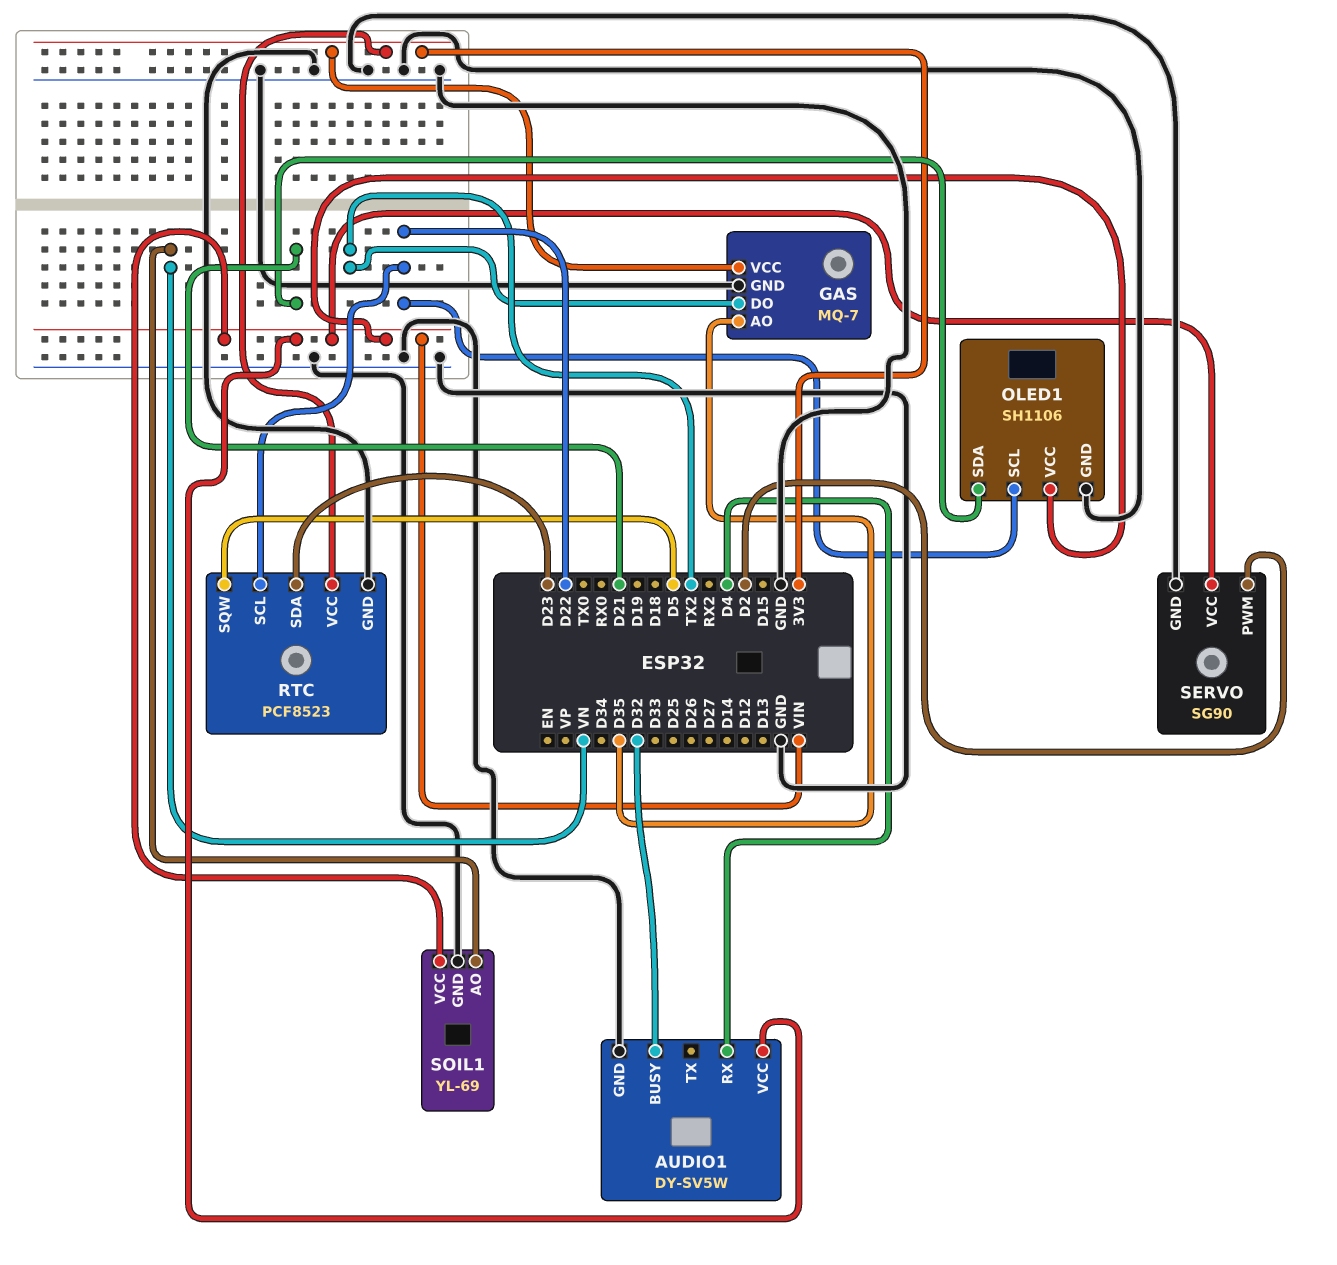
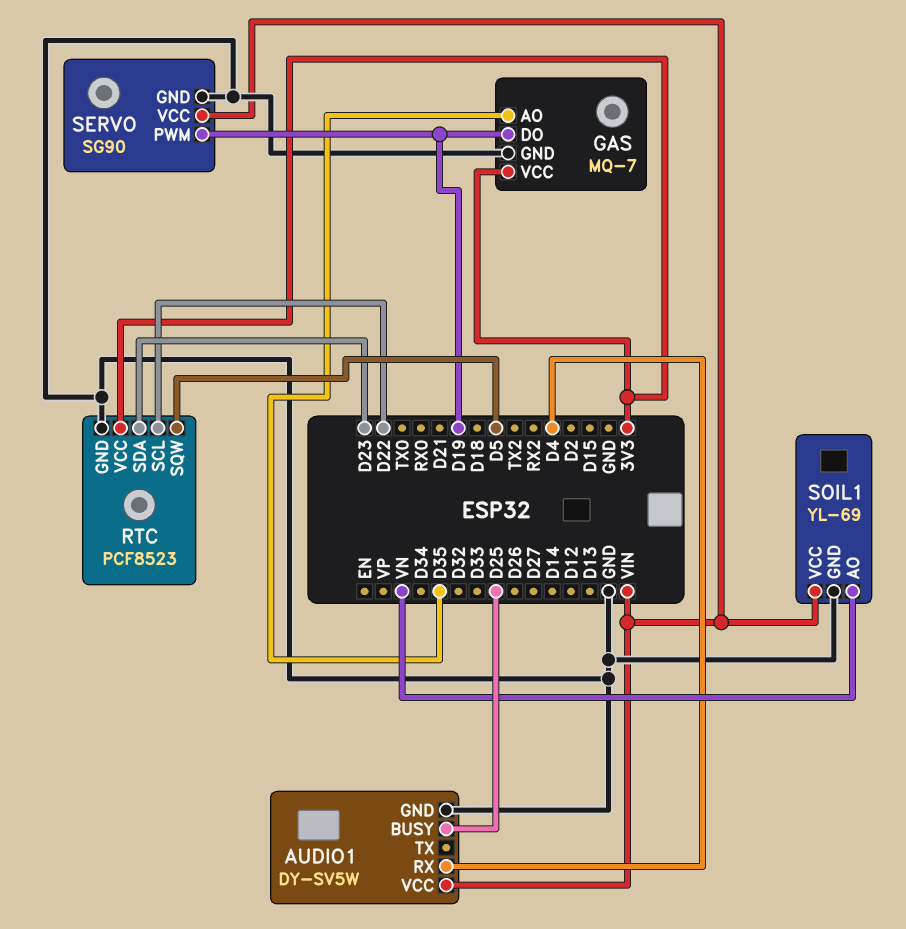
AUDIO1 pin BUSY: D32 -> D25
GAS pin DO: TX2 -> D19
OLED1: SH1106 -> none
OLED1 pin GND: GND -> none
OLED1 pin SCL: D22 -> none
OLED1 pin SDA: D21 -> none
OLED1 pin VCC: VIN -> none
SERVO pin PWM: D2 -> D19

